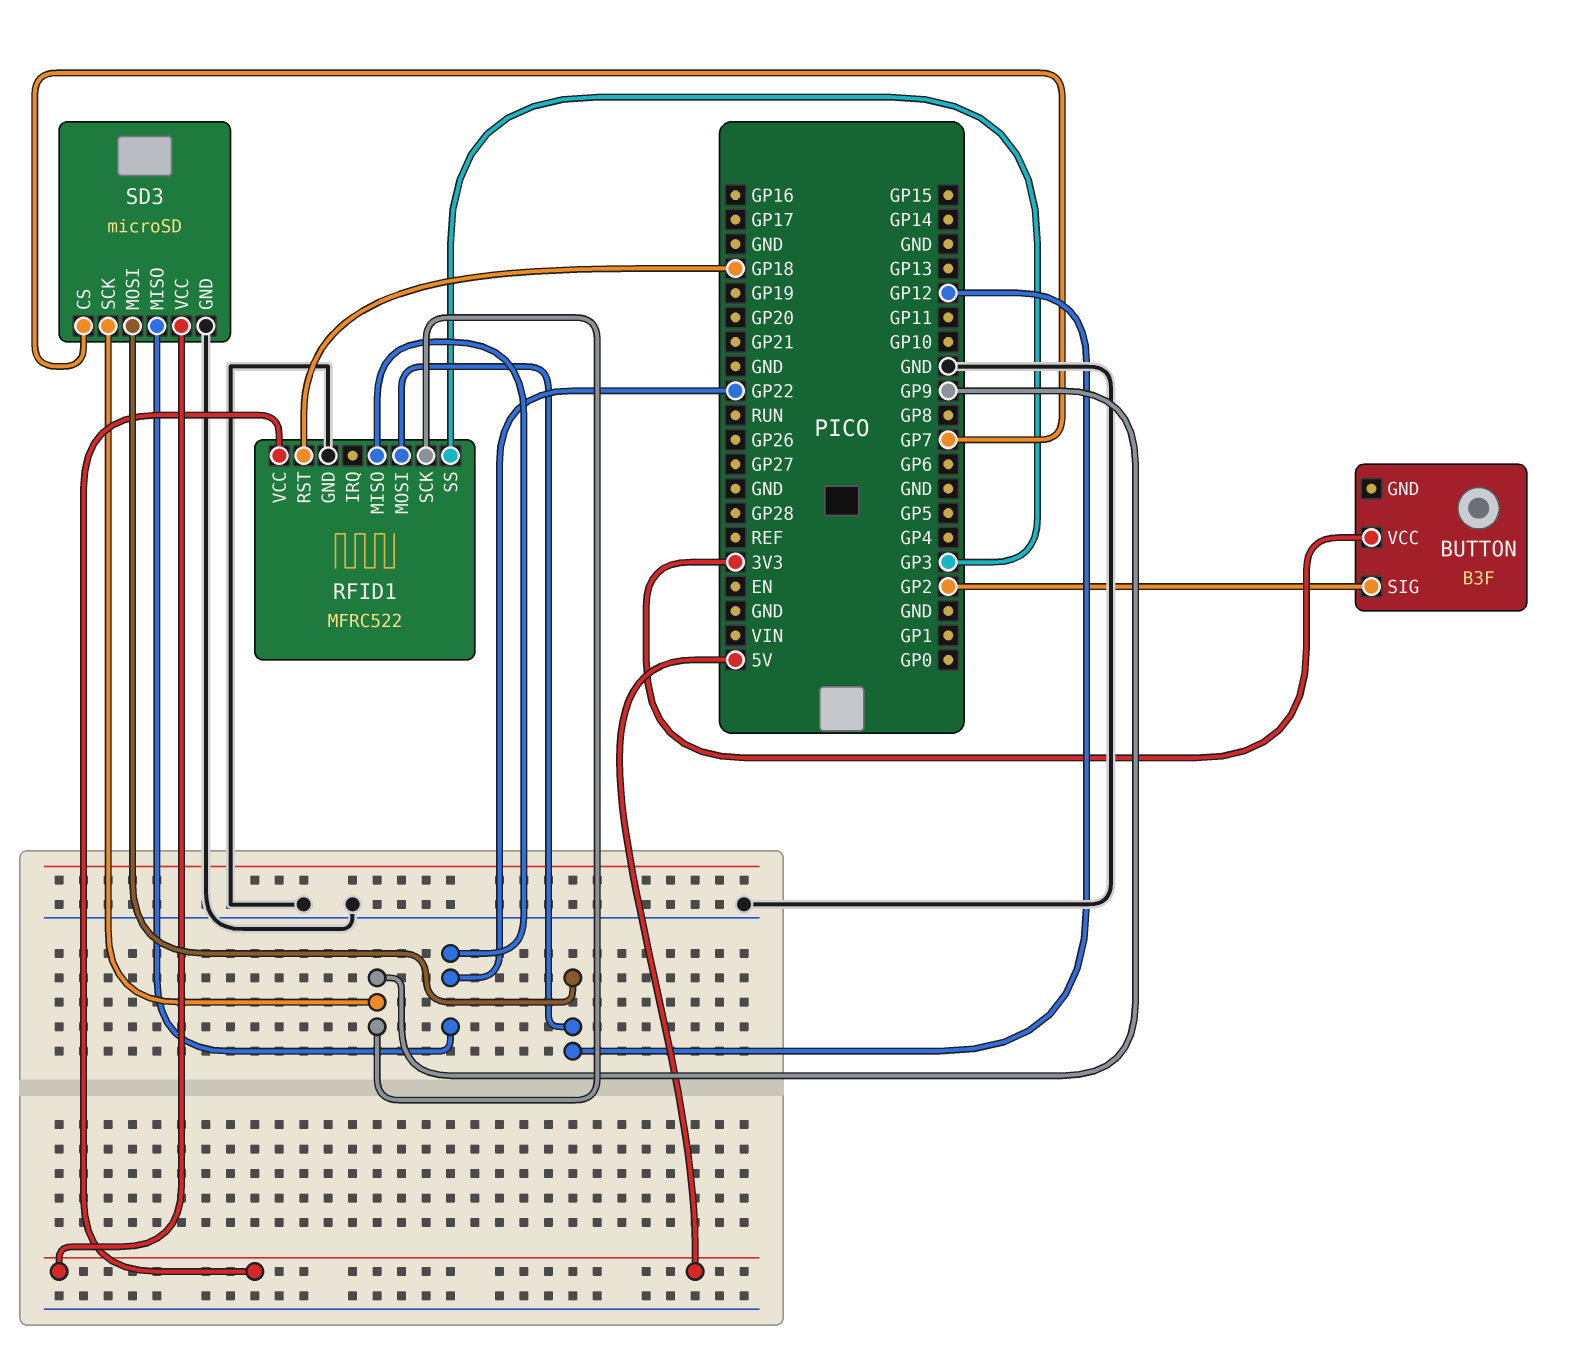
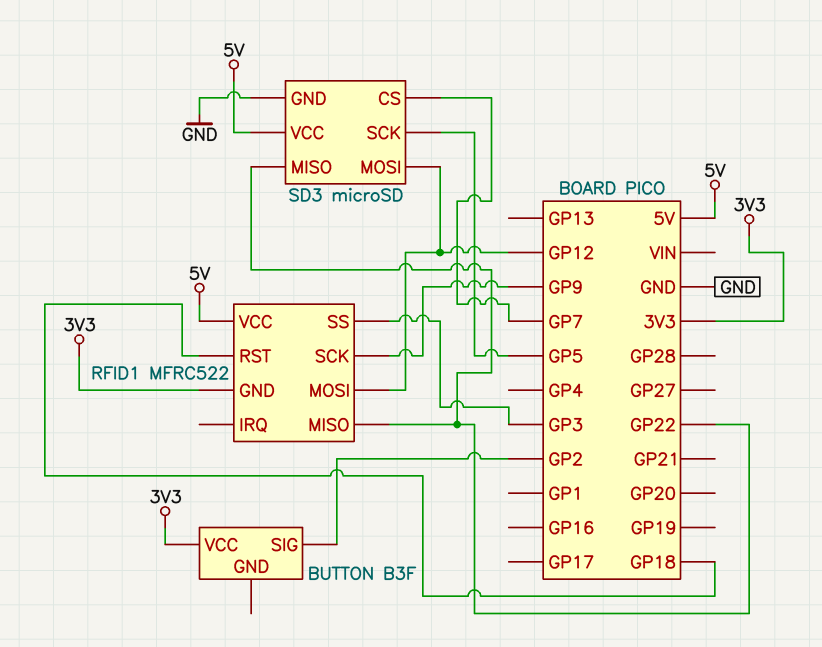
RFID1 pin GND: GND -> 3V3
SD3 pin SCK: GP9 -> GP5

